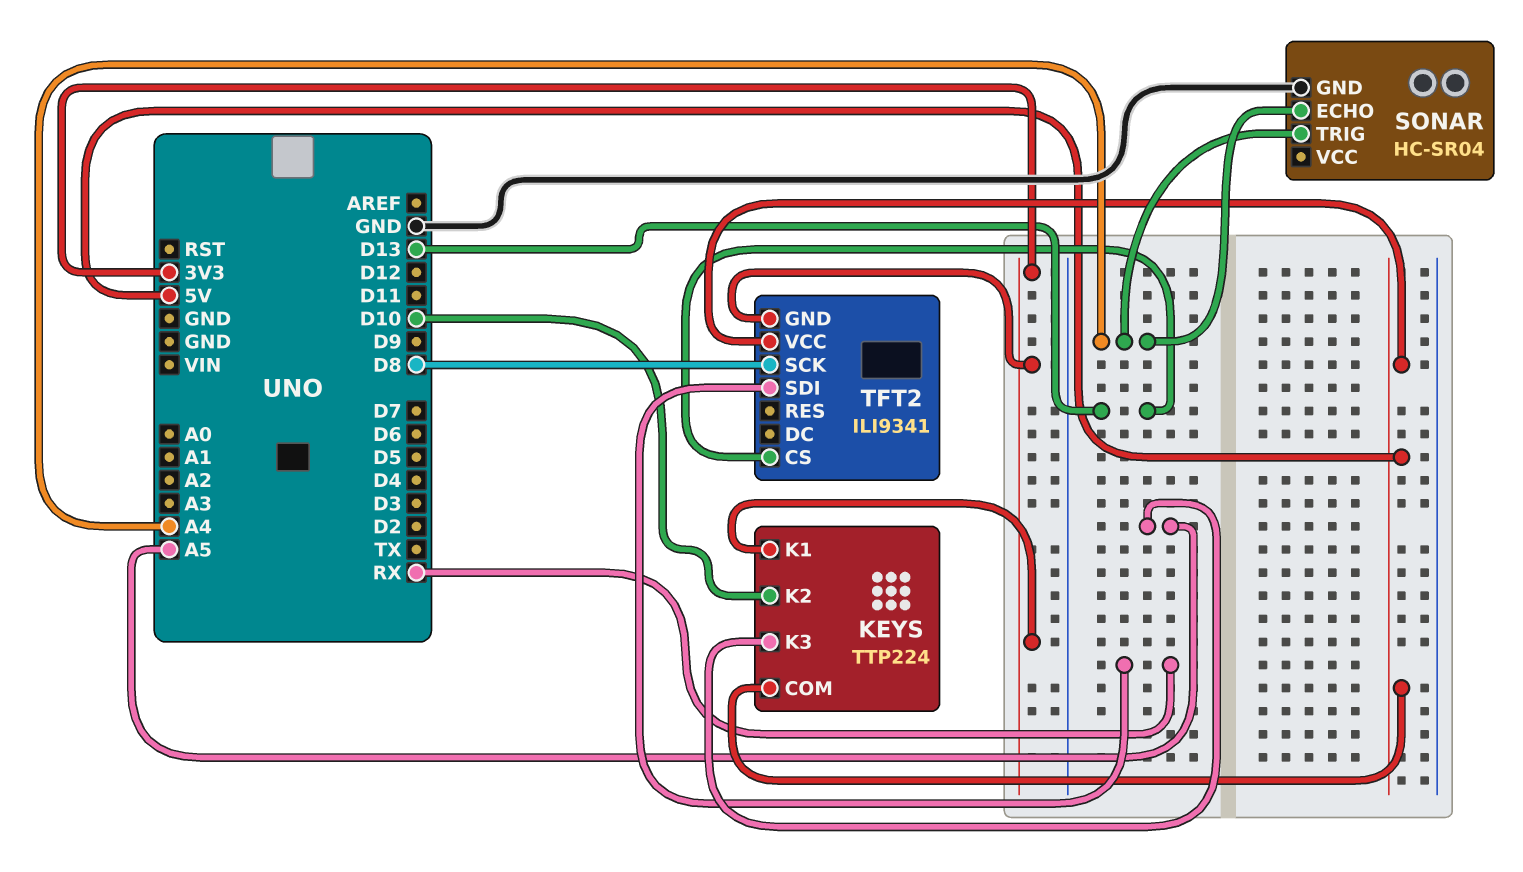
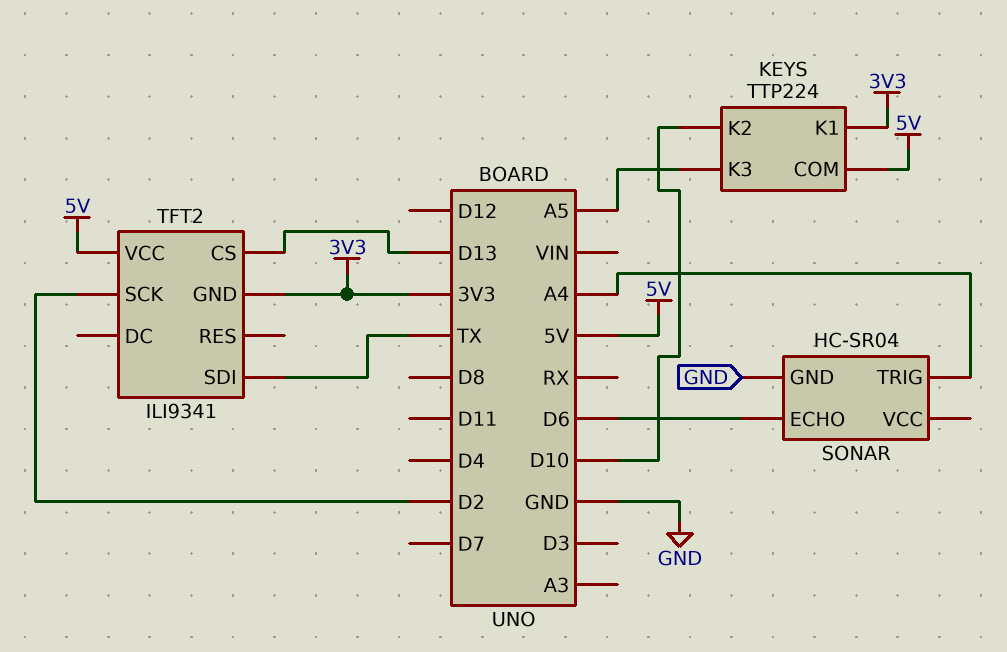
SONAR pin ECHO: A4 -> D6
TFT2 pin SCK: D8 -> D2
TFT2 pin SDI: RX -> TX

